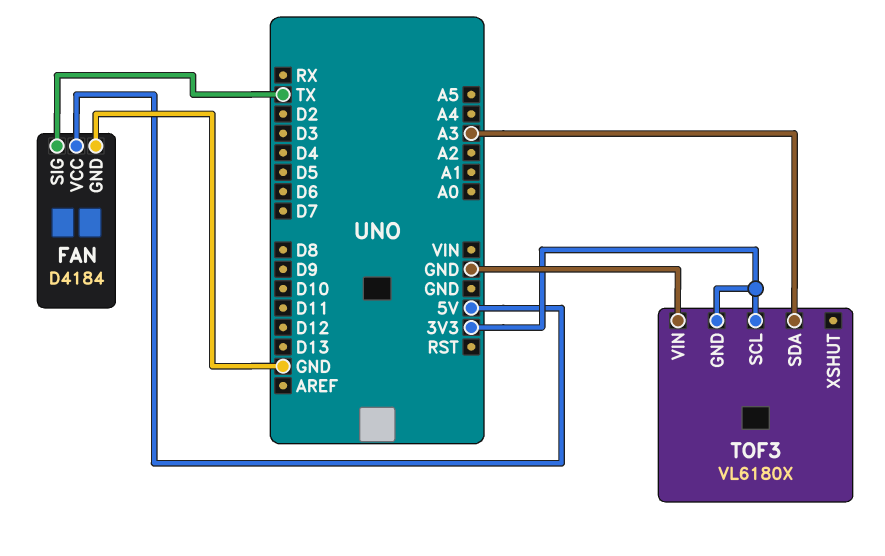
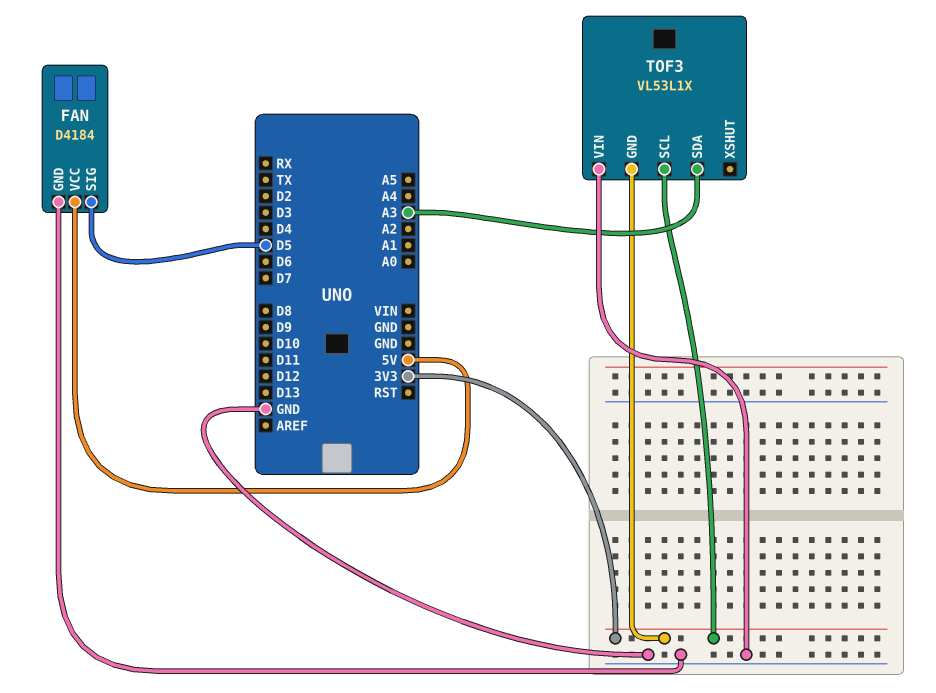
FAN pin SIG: TX -> D5
TOF3: VL6180X -> VL53L1X

